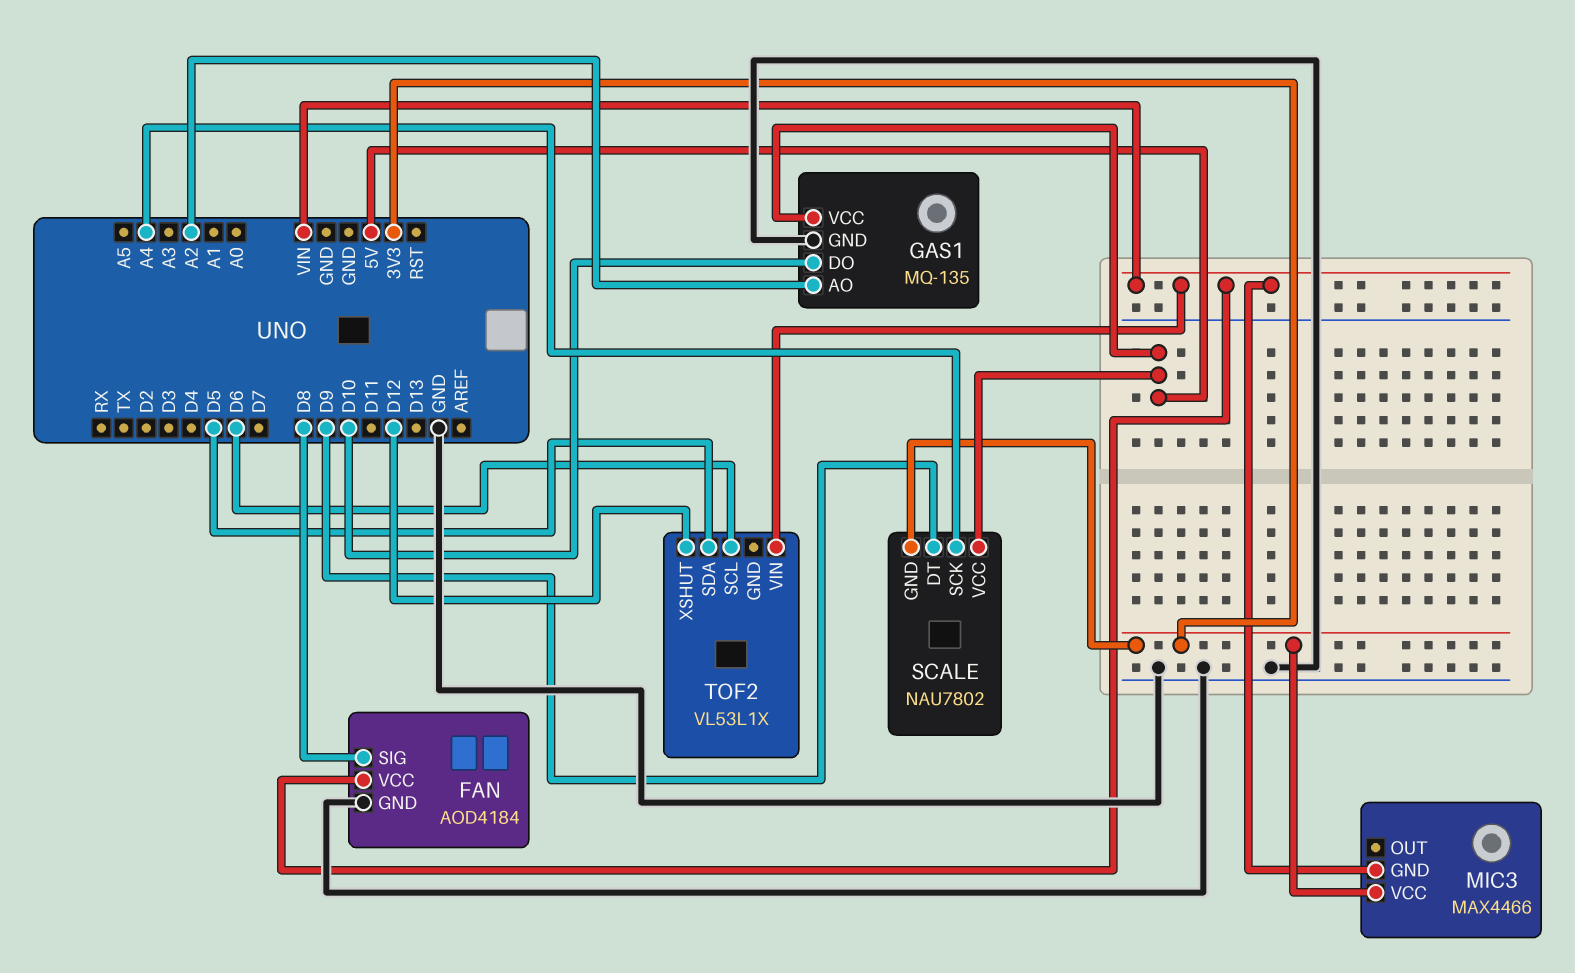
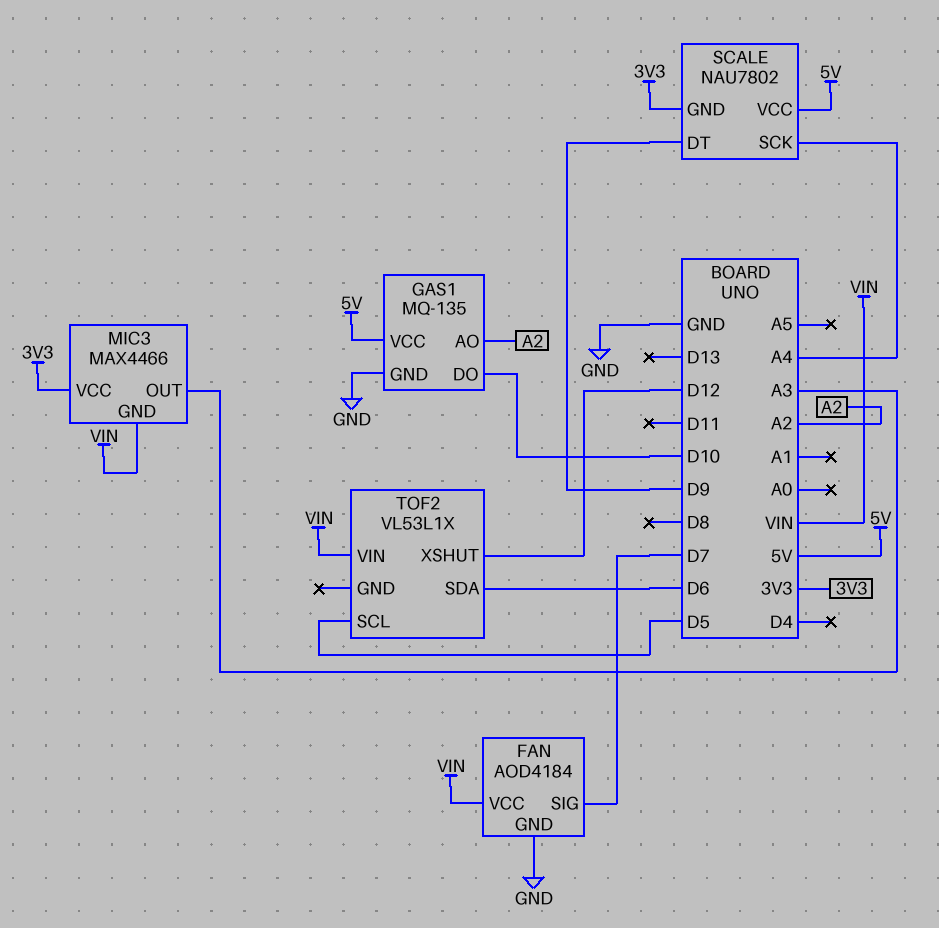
FAN pin SIG: D8 -> D7
MIC3 pin OUT: none -> A3
TOF2 pin SCL: D6 -> D5
TOF2 pin SDA: D5 -> D6

